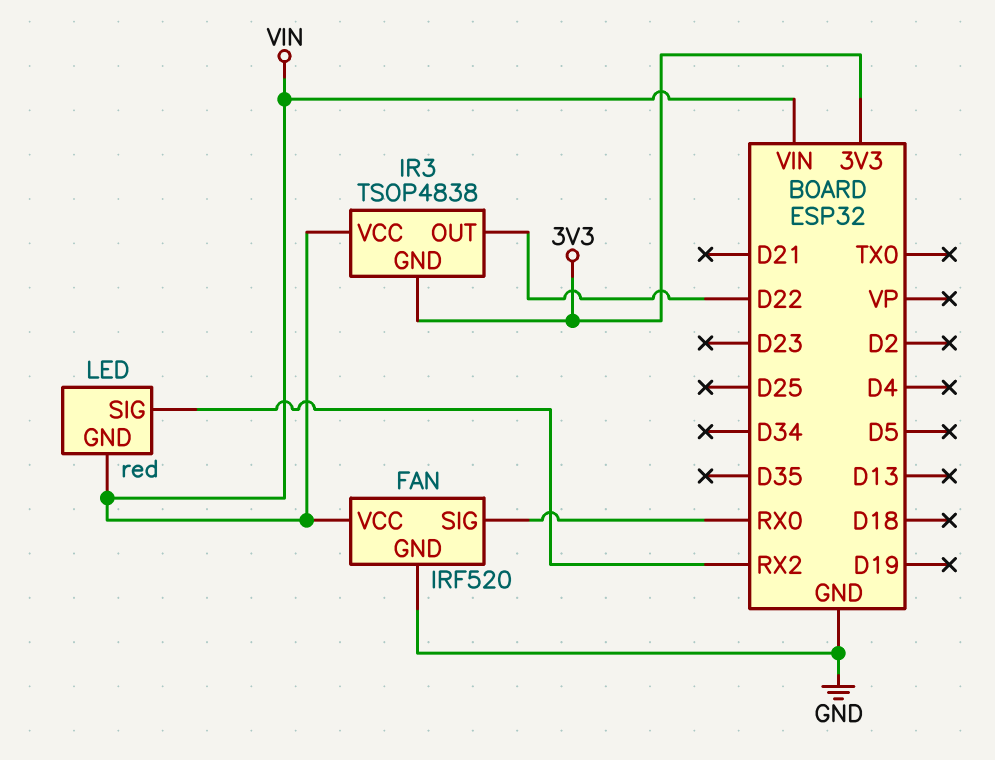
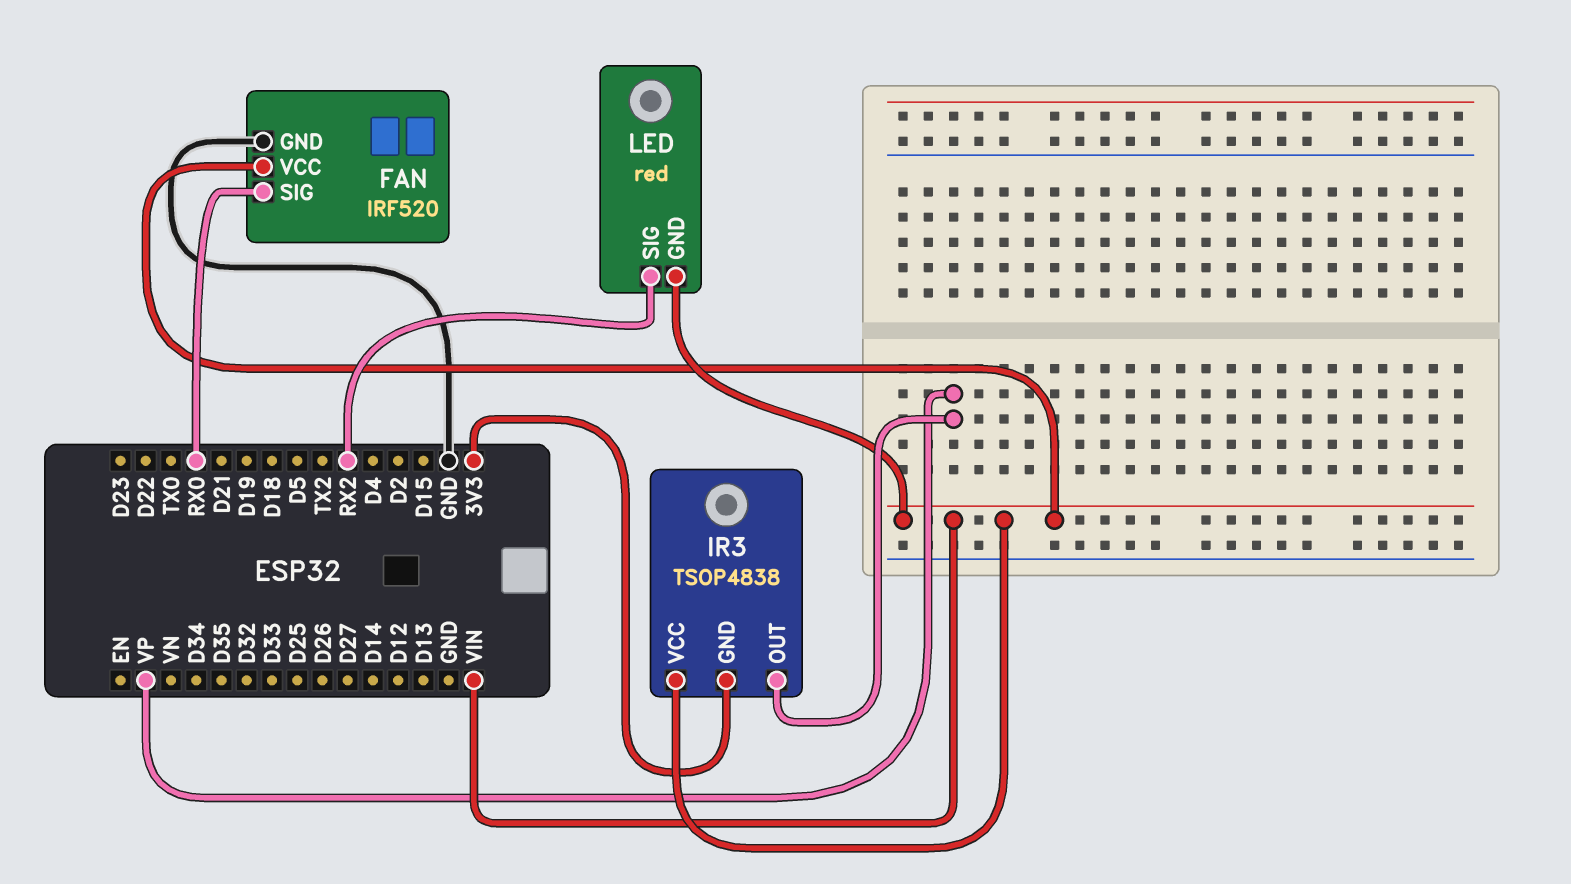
IR3 pin OUT: D22 -> VP

